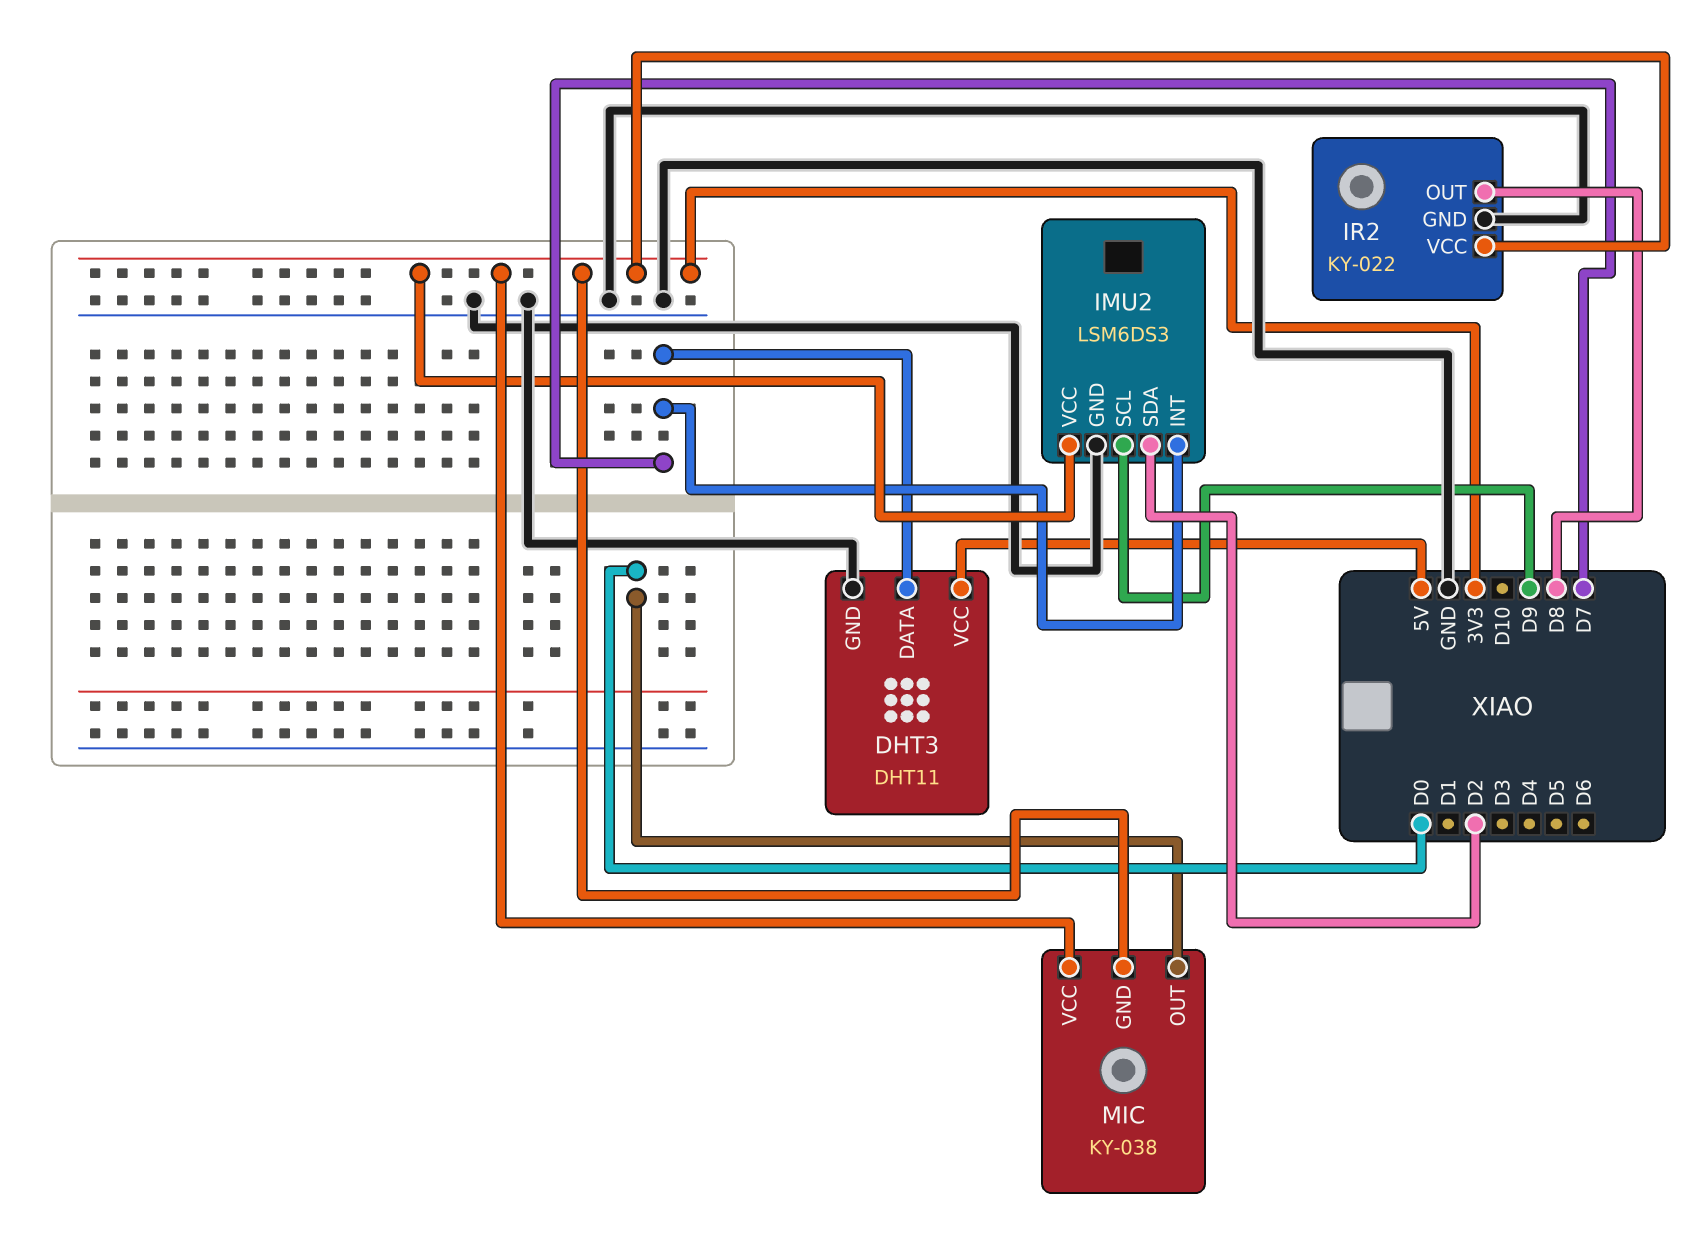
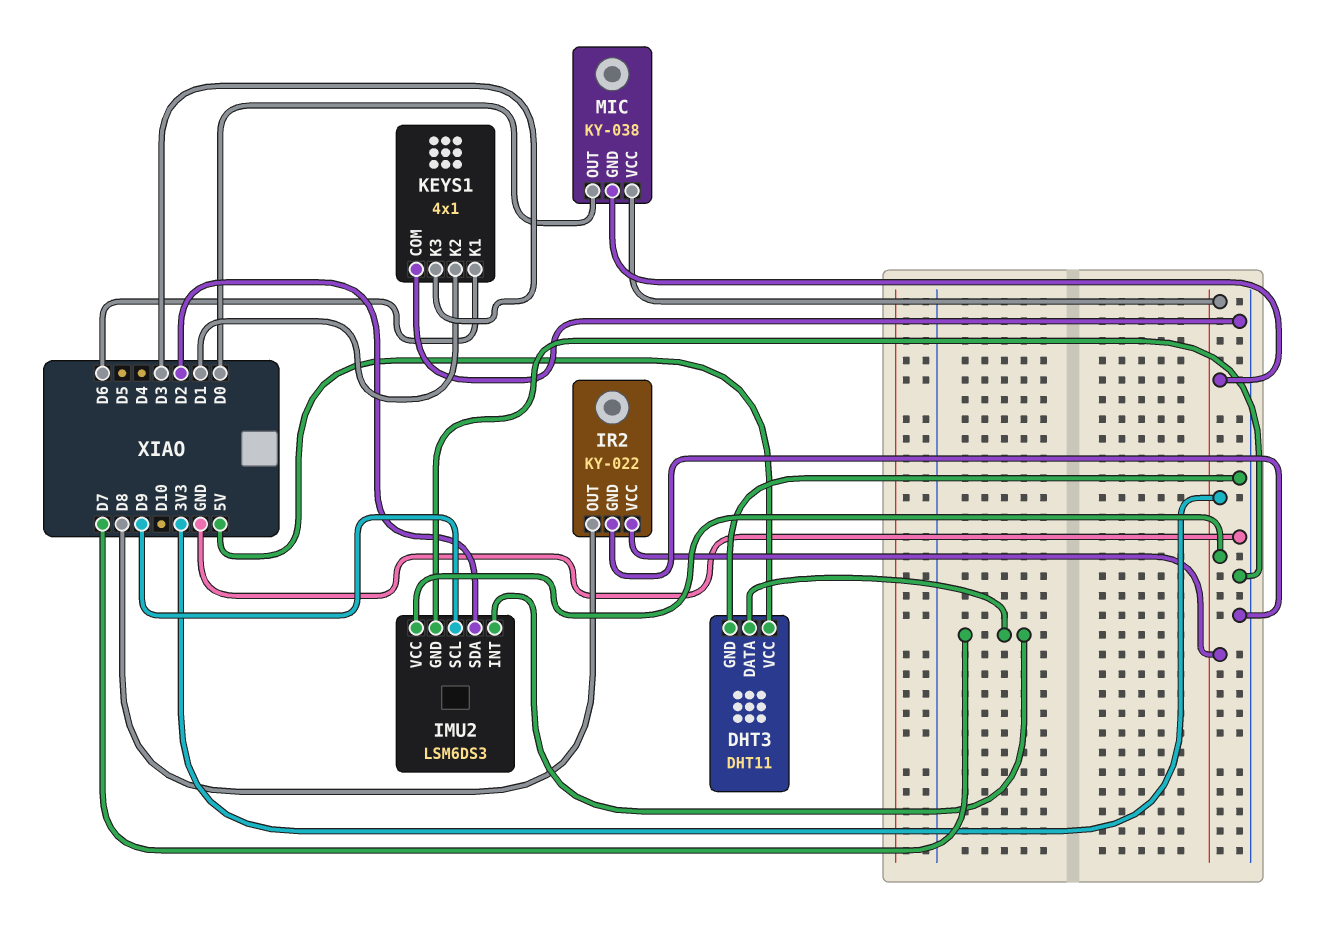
KEYS1: none -> 4x1
KEYS1 pin COM: none -> GND
KEYS1 pin K1: none -> D6
KEYS1 pin K2: none -> D1
KEYS1 pin K3: none -> D3

